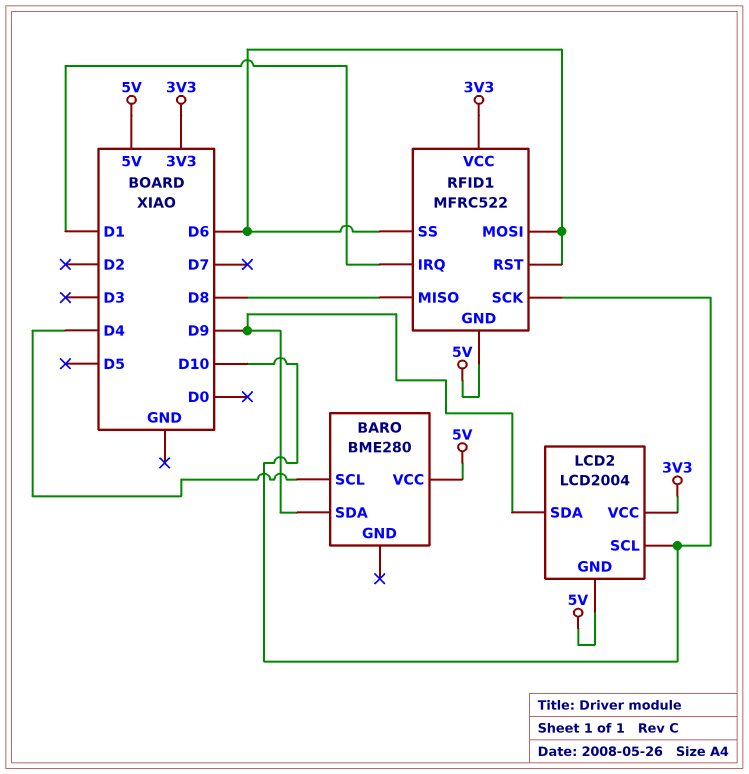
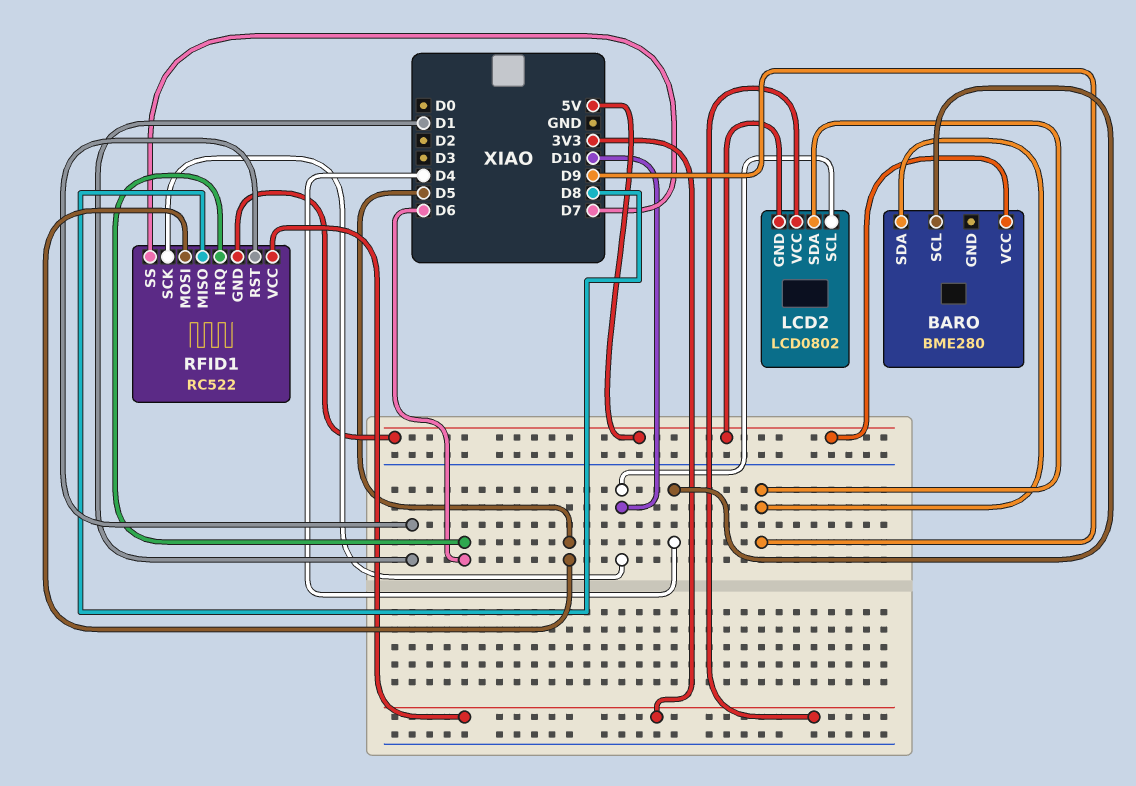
LCD2: LCD2004 -> LCD0802
RFID1: MFRC522 -> RC522
RFID1 pin IRQ: D1 -> D6
RFID1 pin MOSI: D6 -> D5
RFID1 pin RST: D6 -> D1
RFID1 pin SS: D6 -> D7

